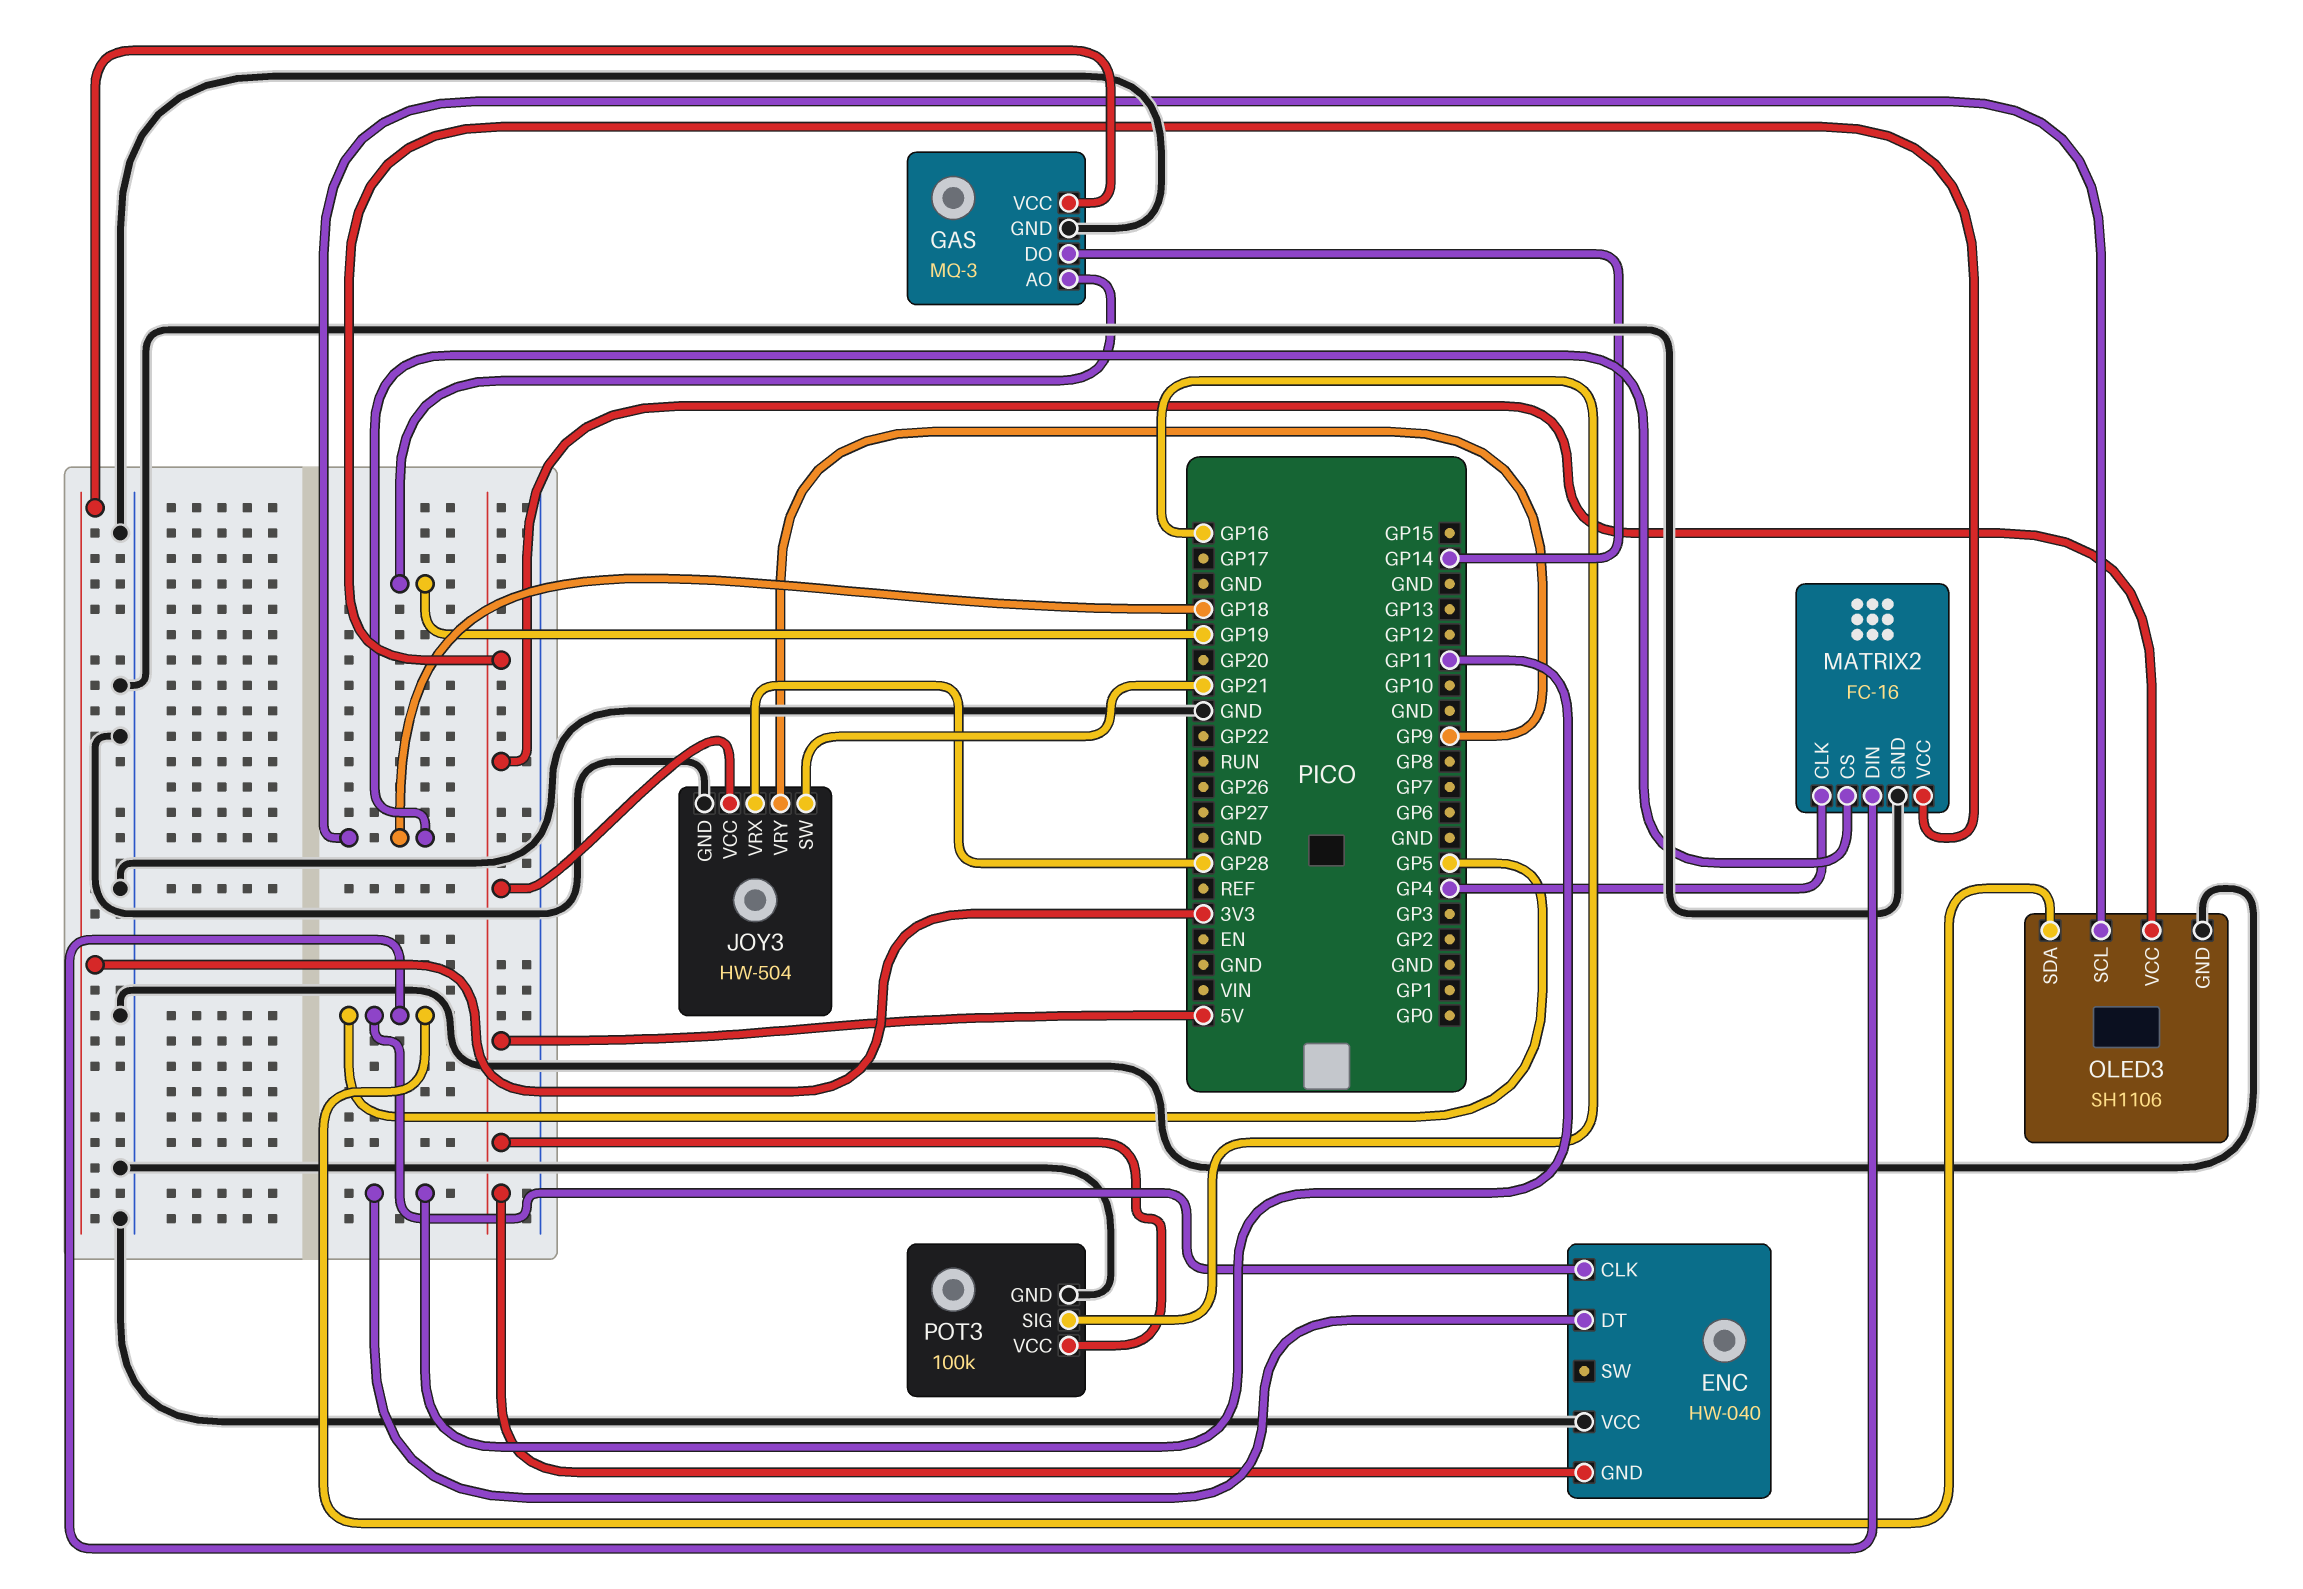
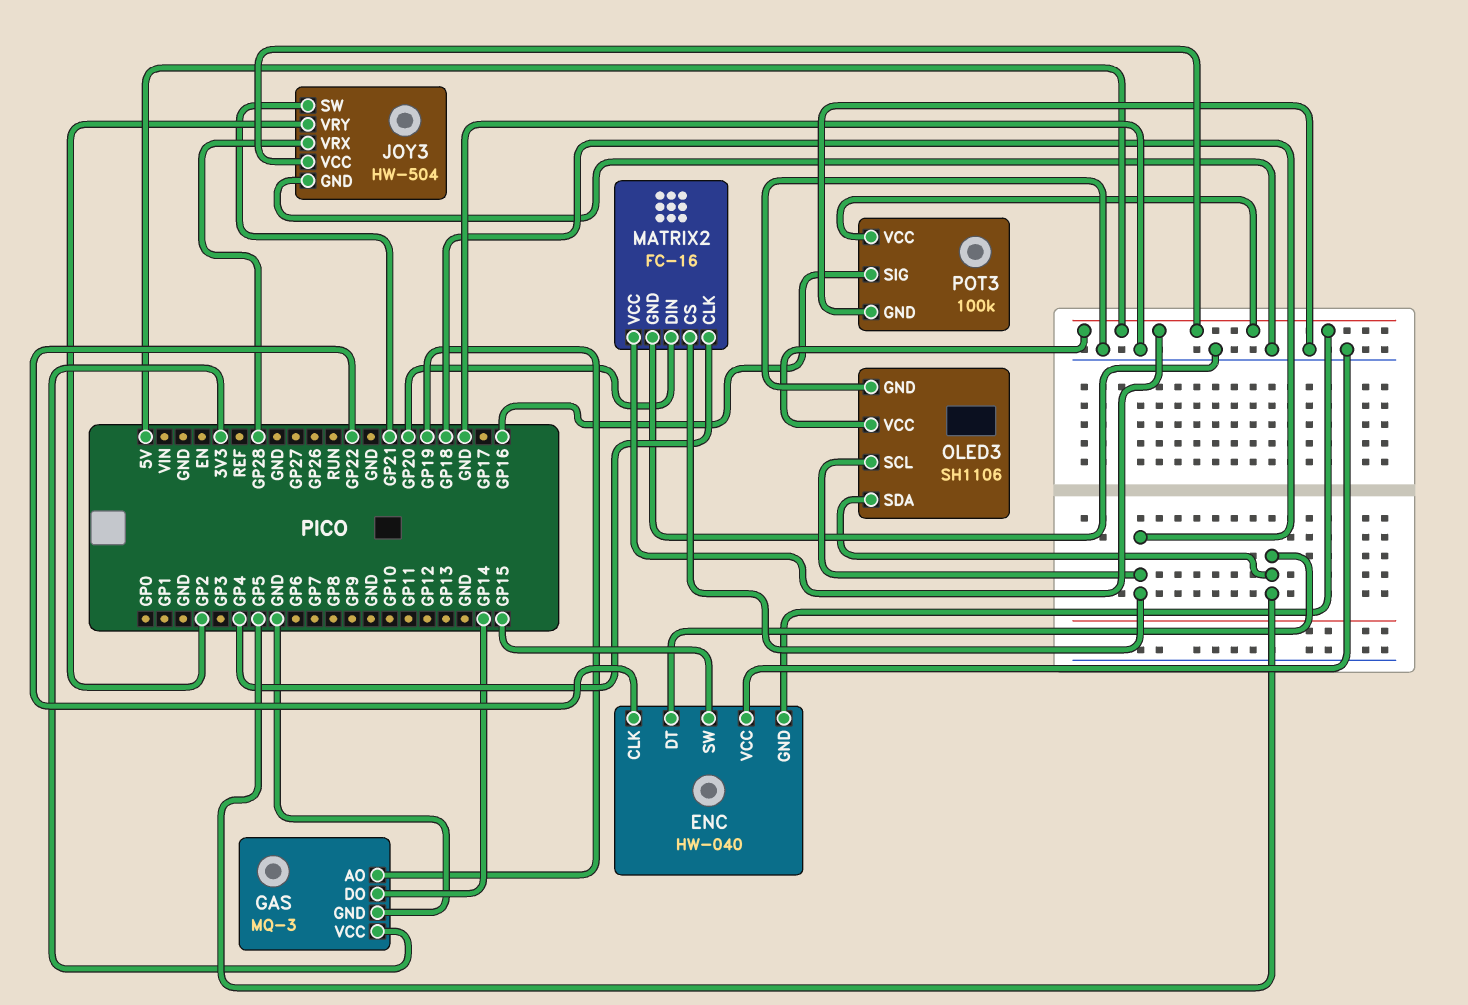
ENC pin CLK: GP5 -> GP22
ENC pin DT: GP11 -> GP5
ENC pin SW: none -> GP15
JOY3 pin VRY: GP9 -> GP2
MATRIX2 pin DIN: GP5 -> GP20

